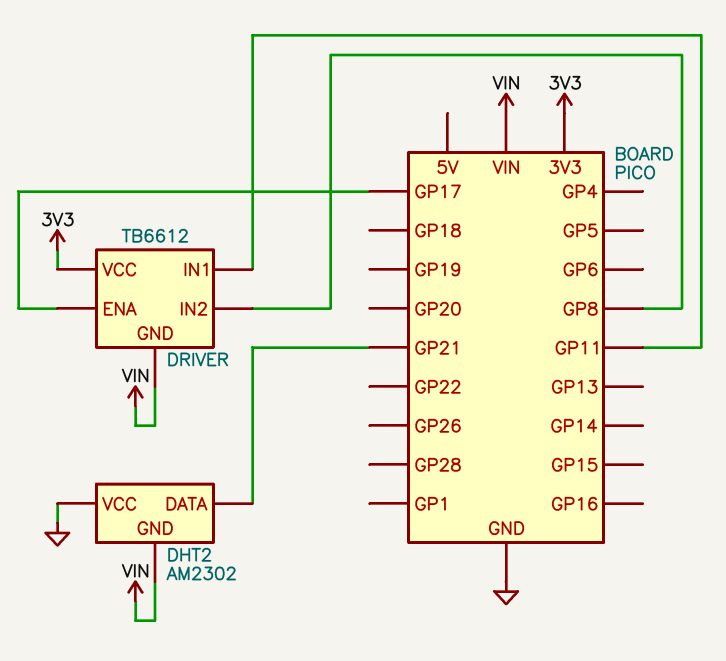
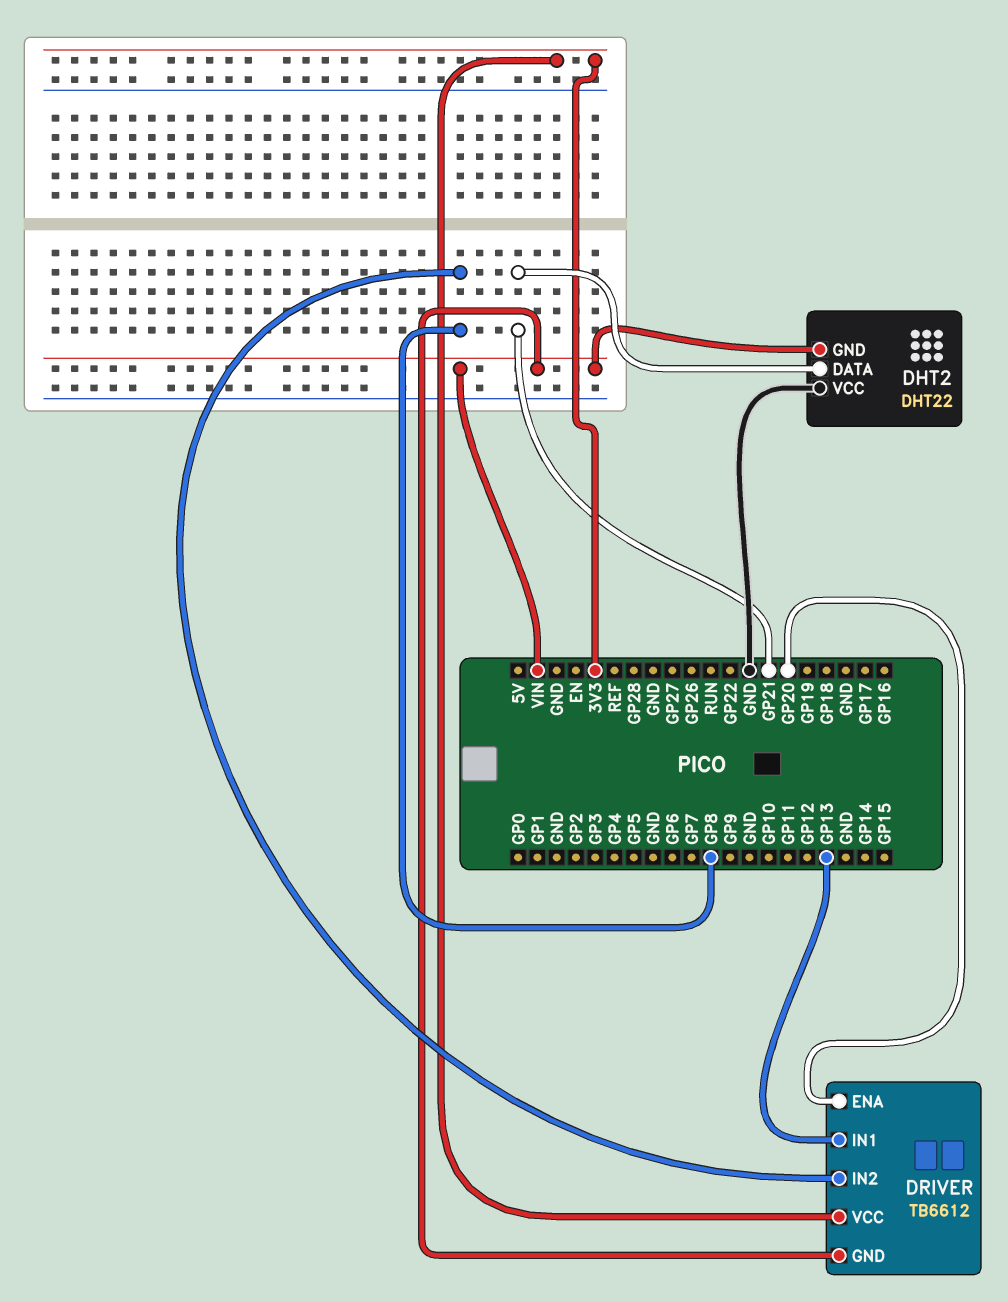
DHT2: AM2302 -> DHT22
DRIVER pin ENA: GP17 -> GP20
DRIVER pin IN1: GP11 -> GP13

